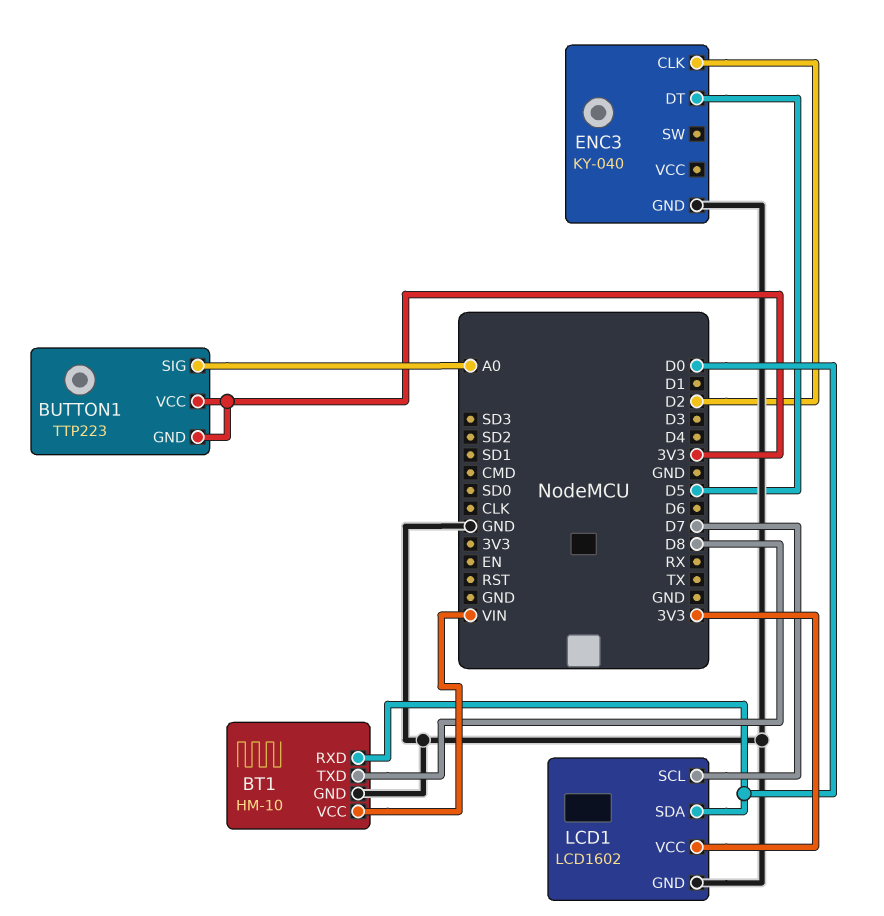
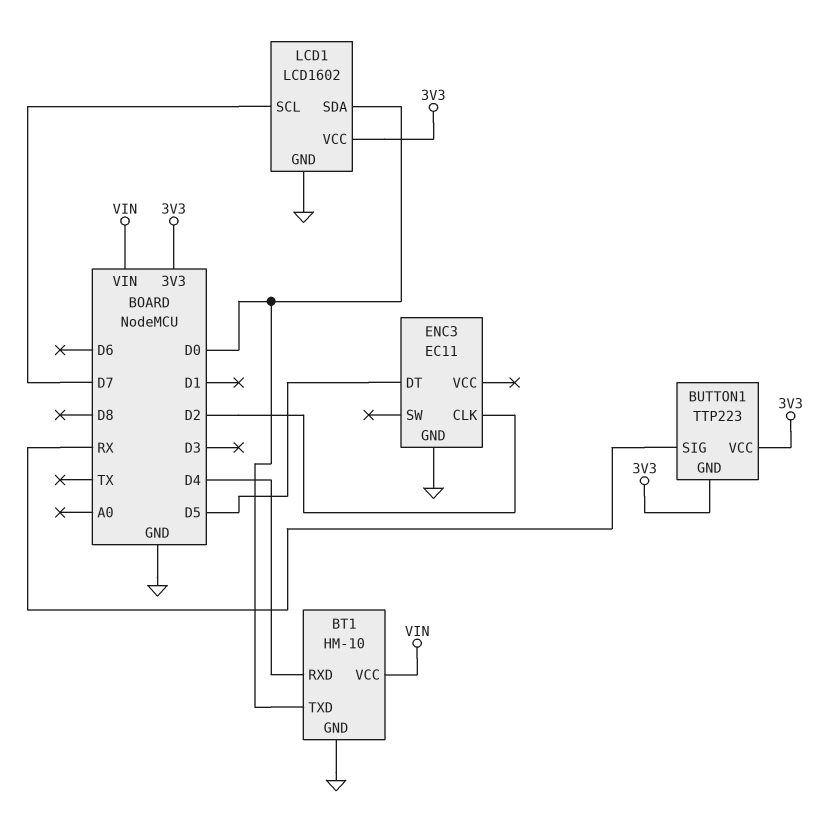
BT1 pin RXD: D0 -> D4
BT1 pin TXD: D8 -> D0
BUTTON1 pin SIG: A0 -> RX
ENC3: KY-040 -> EC11

